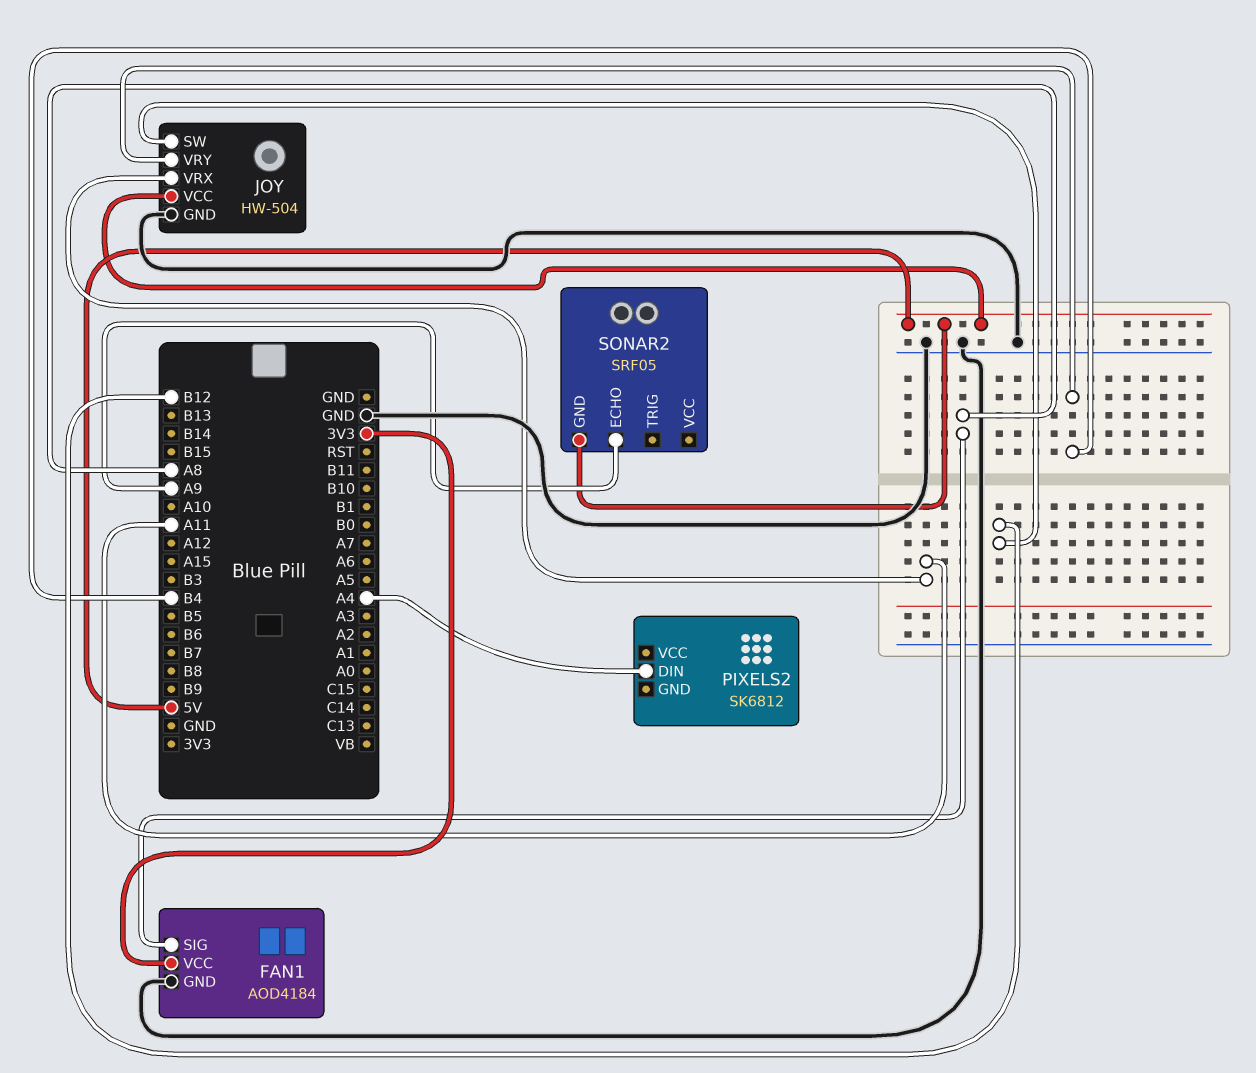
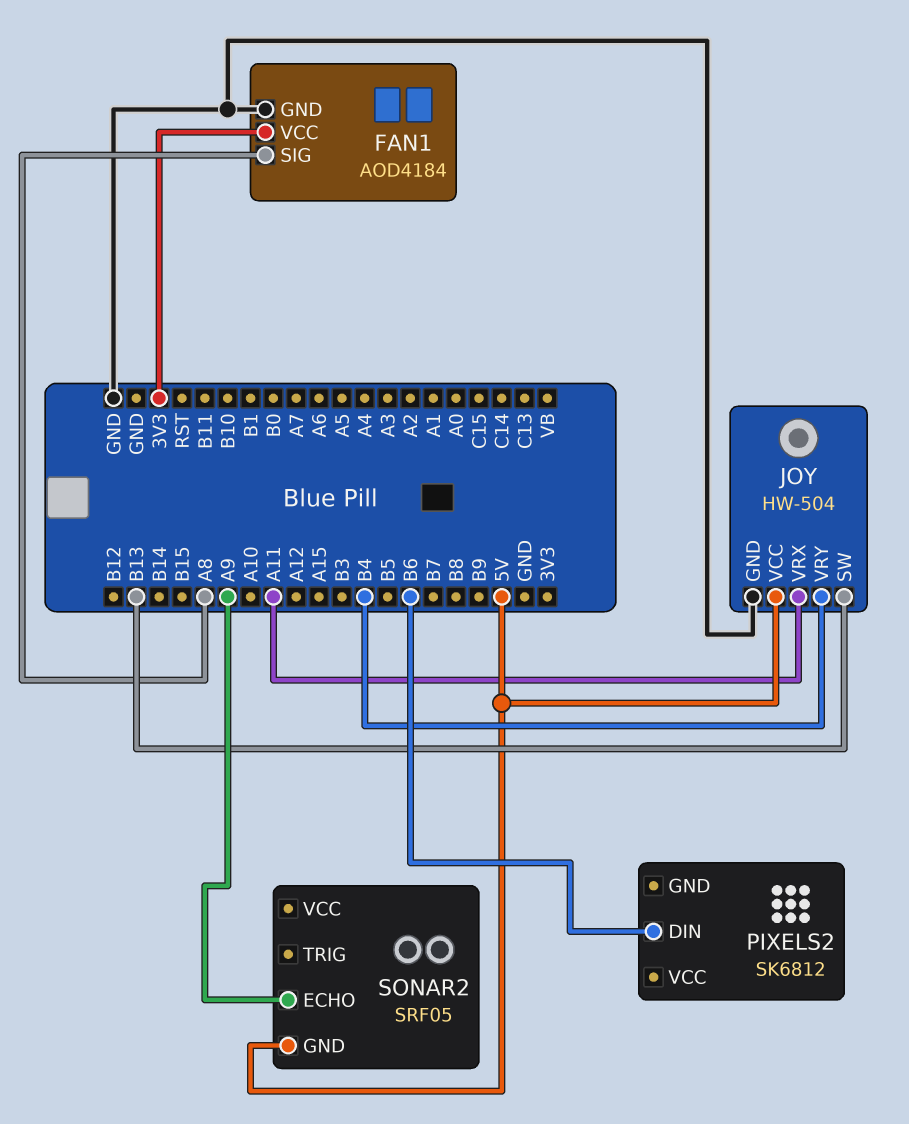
JOY pin SW: B12 -> B13
PIXELS2 pin DIN: A4 -> B6

